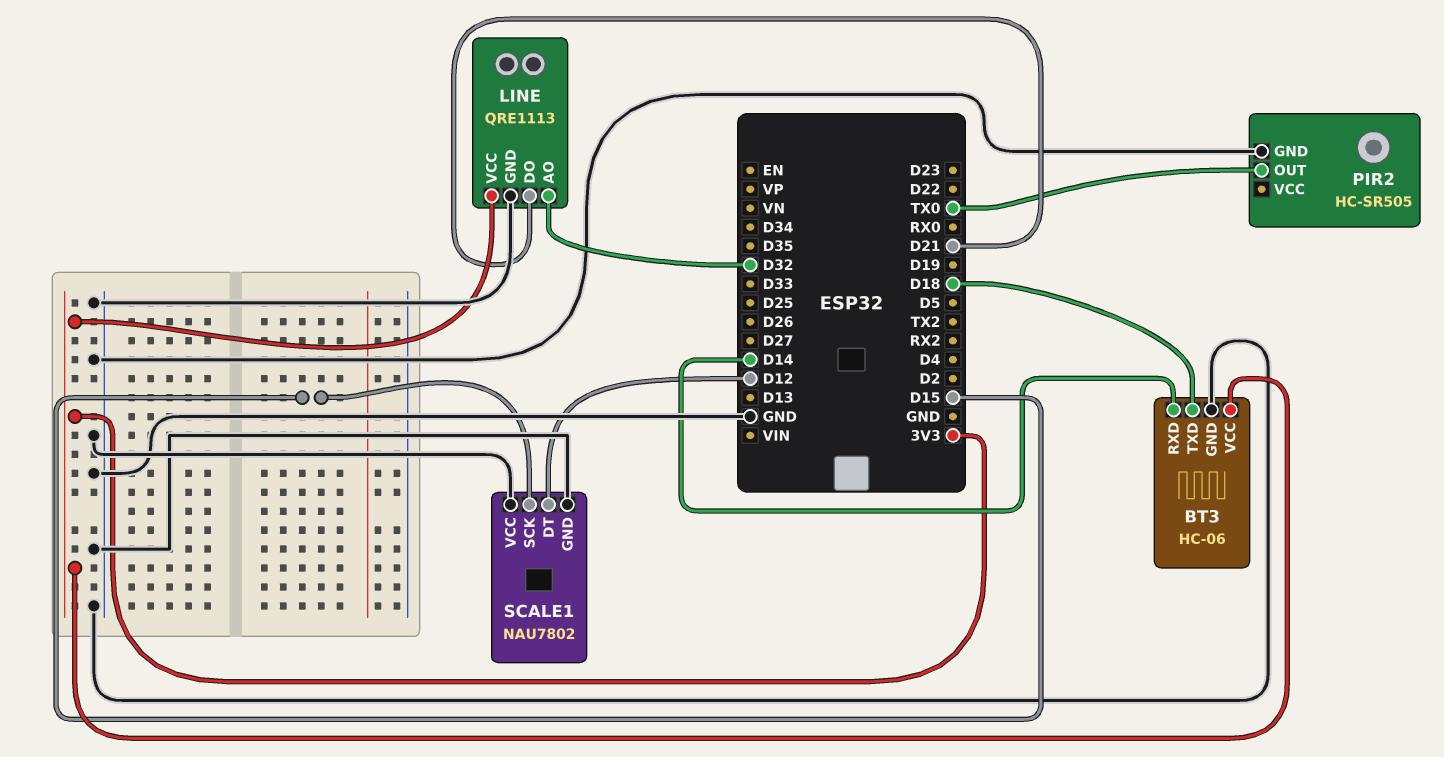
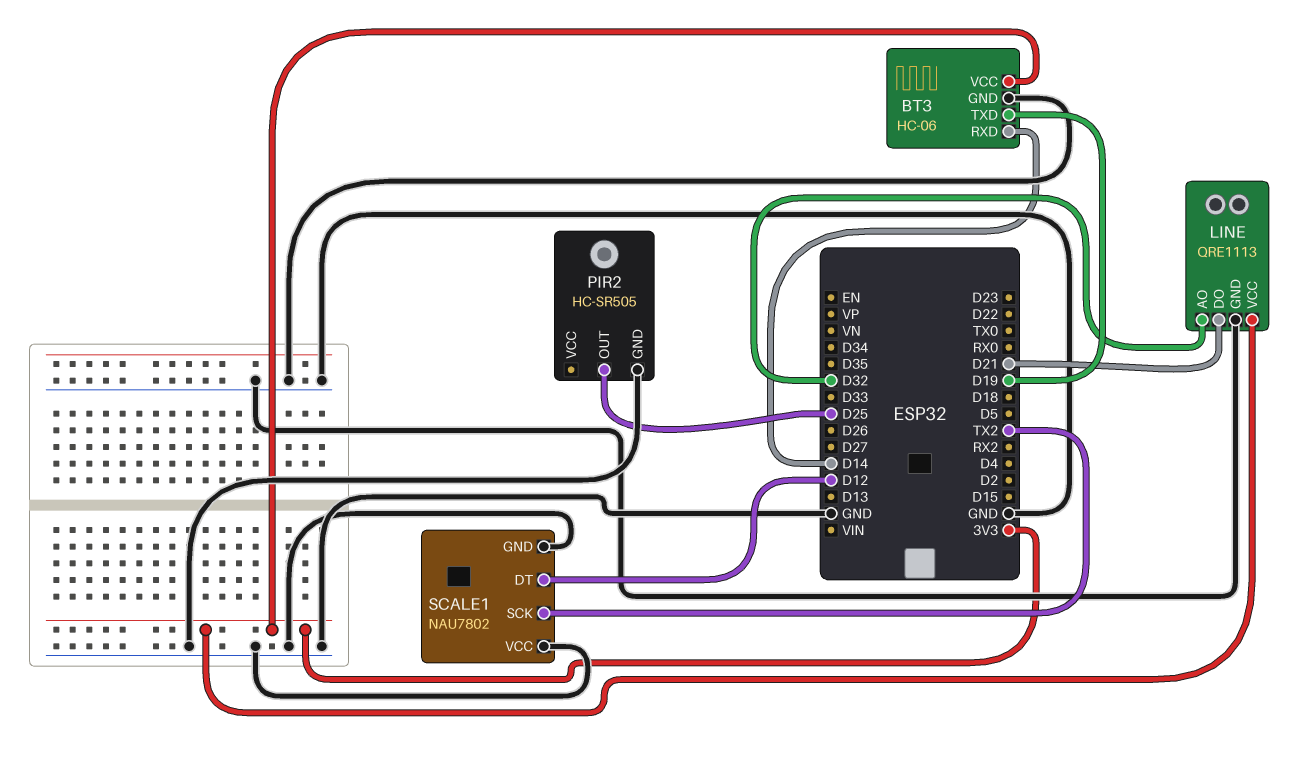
BT3 pin TXD: D18 -> D19
PIR2 pin OUT: TX0 -> D25
SCALE1 pin SCK: D15 -> TX2

